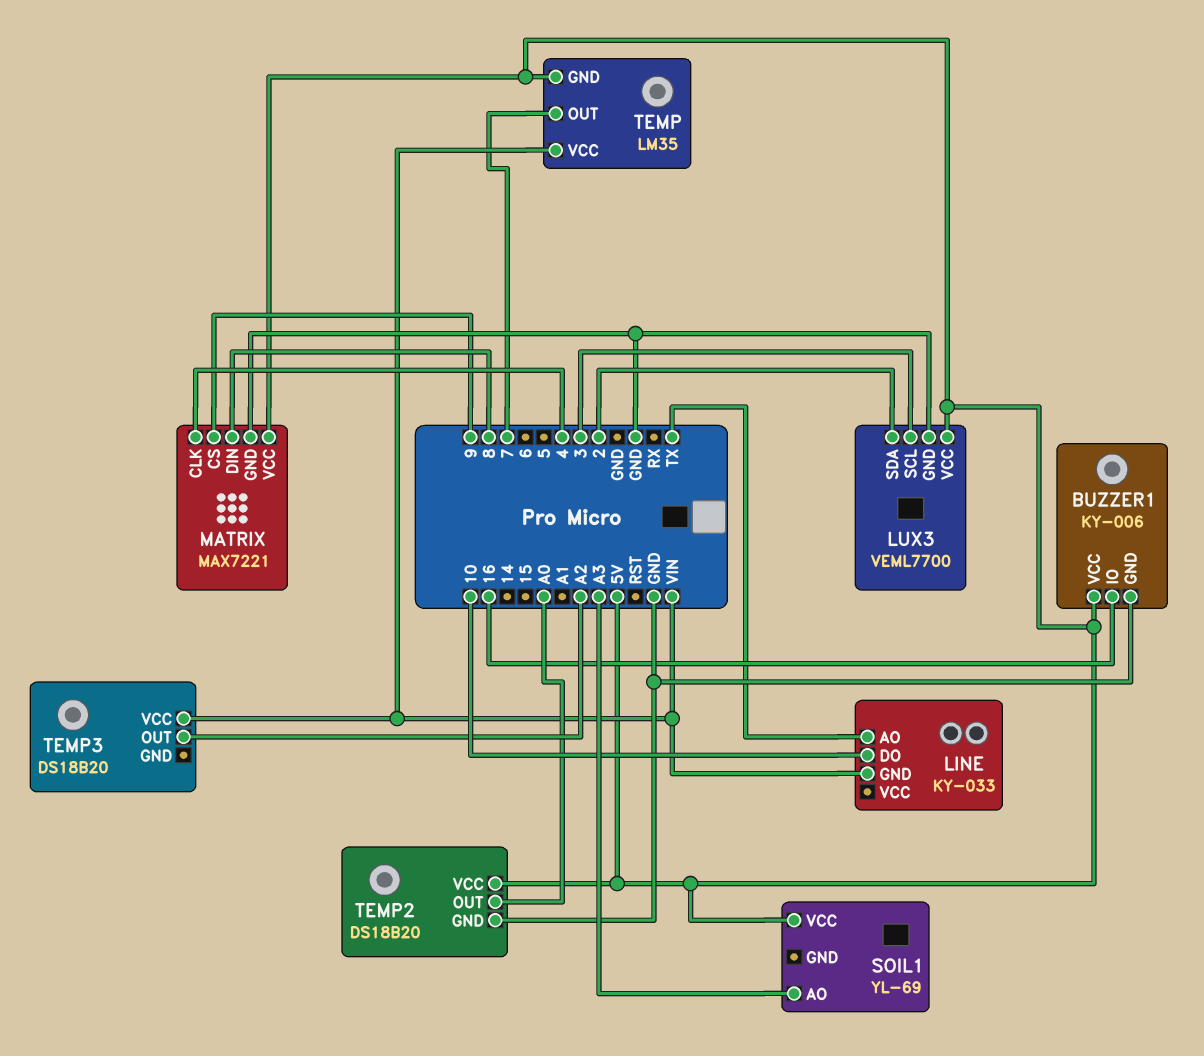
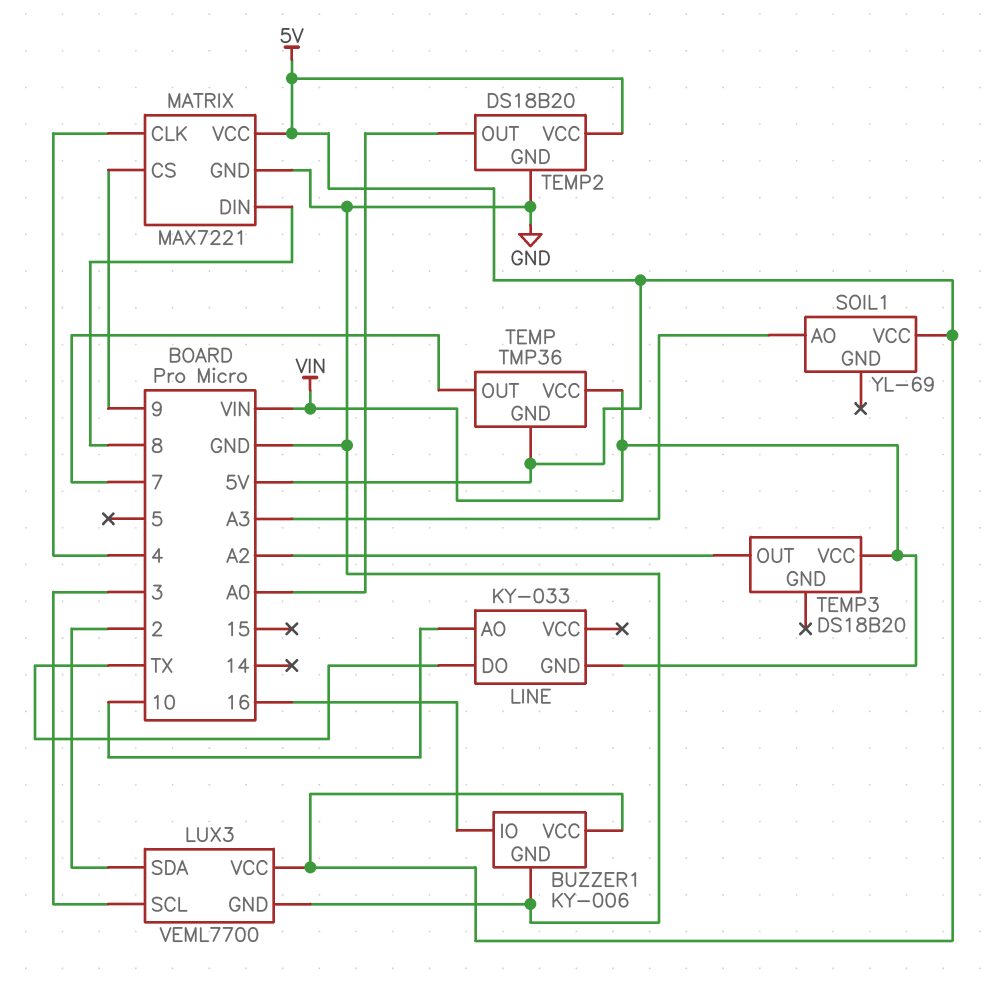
LINE pin AO: TX -> 10
LINE pin DO: 10 -> TX
TEMP: LM35 -> TMP36

